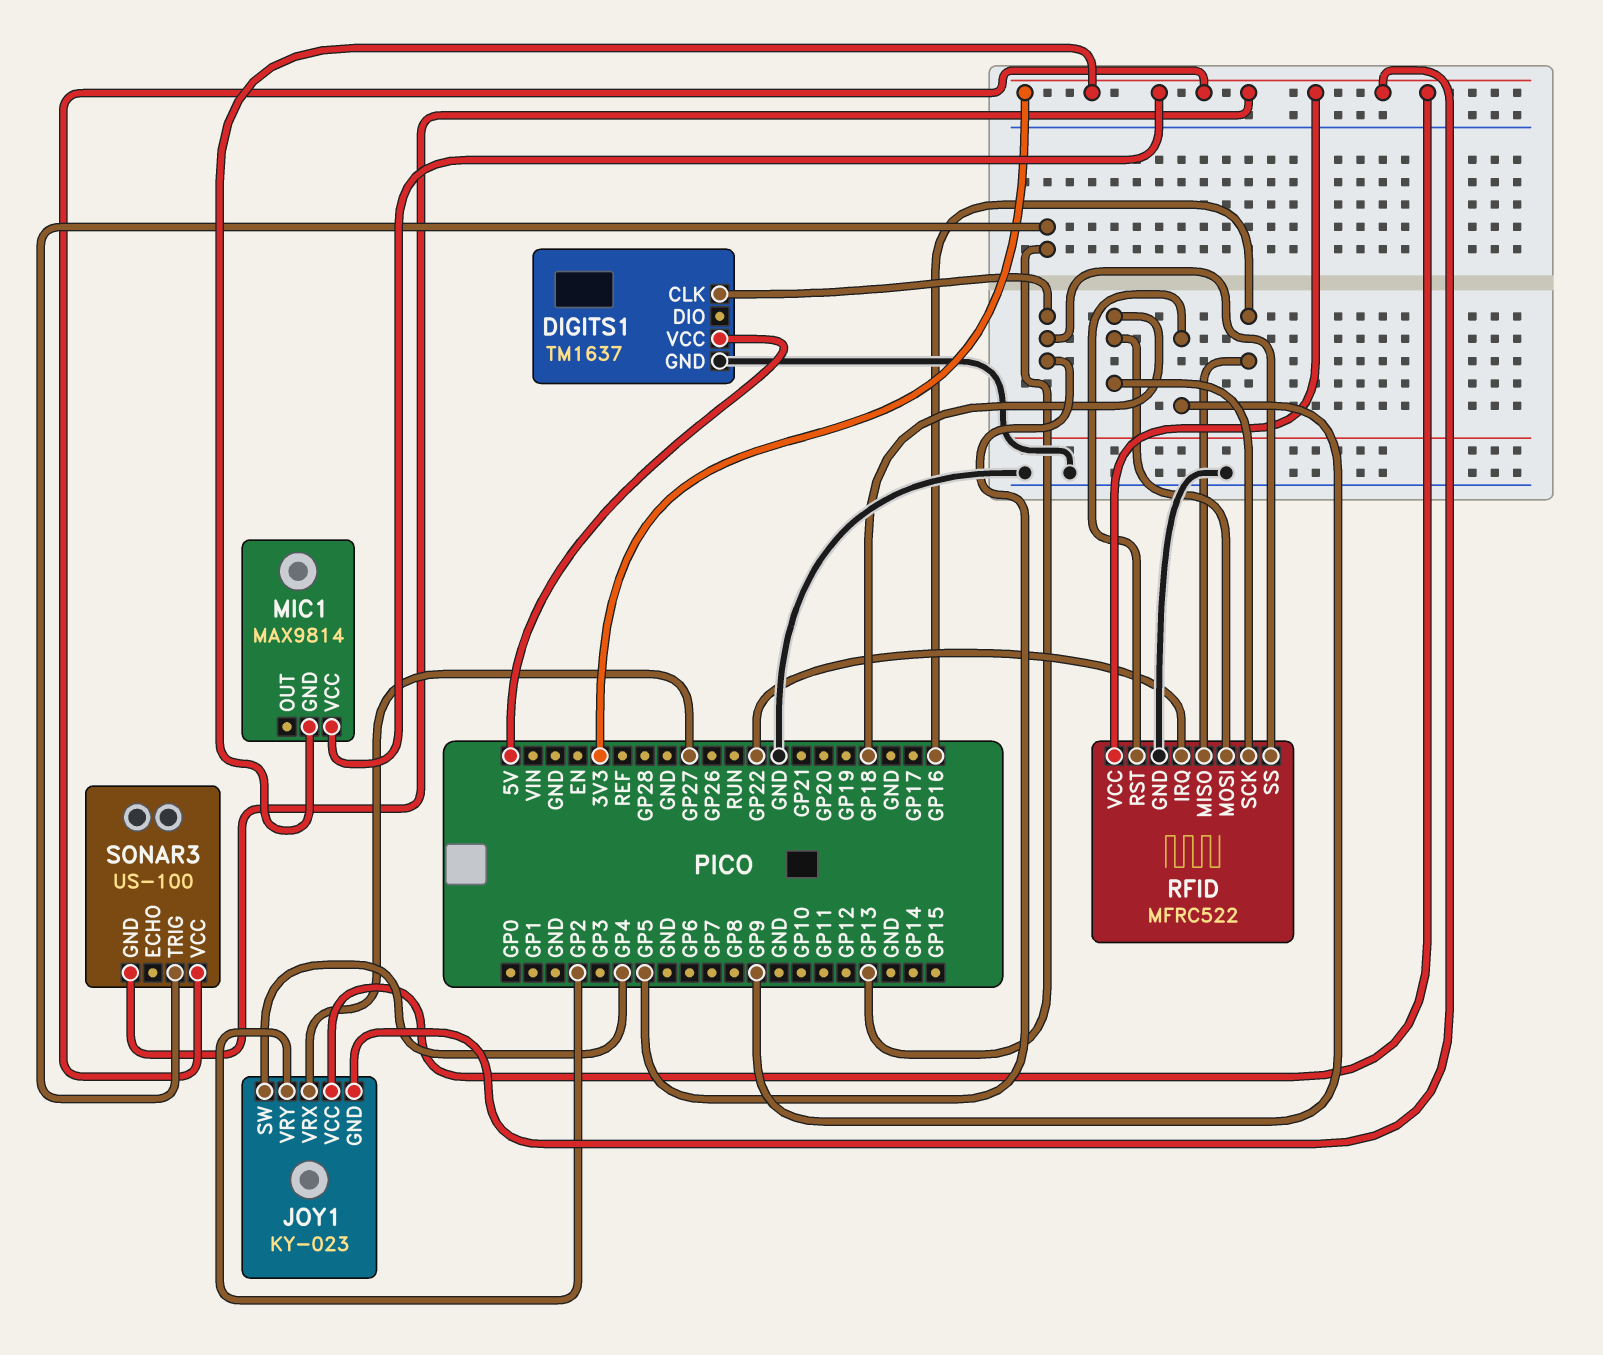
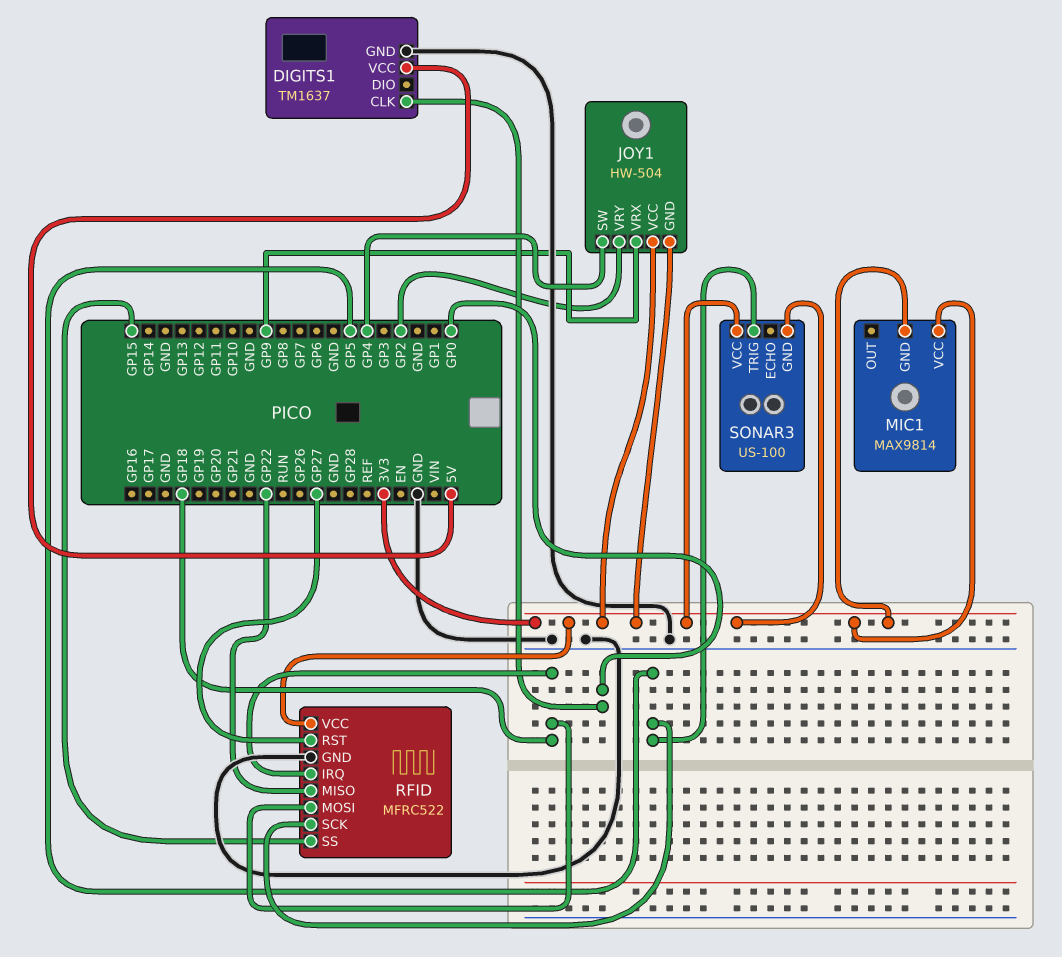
DIGITS1 pin CLK: GP5 -> GP0
JOY1: KY-023 -> HW-504
JOY1 pin VRX: GP27 -> GP9
RFID pin IRQ: GP22 -> GP18
RFID pin MISO: GP16 -> GP22
RFID pin RST: GP9 -> GP27
RFID pin SCK: GP18 -> GP5
RFID pin SS: GP5 -> GP15
SONAR3 pin TRIG: GP13 -> GP5

